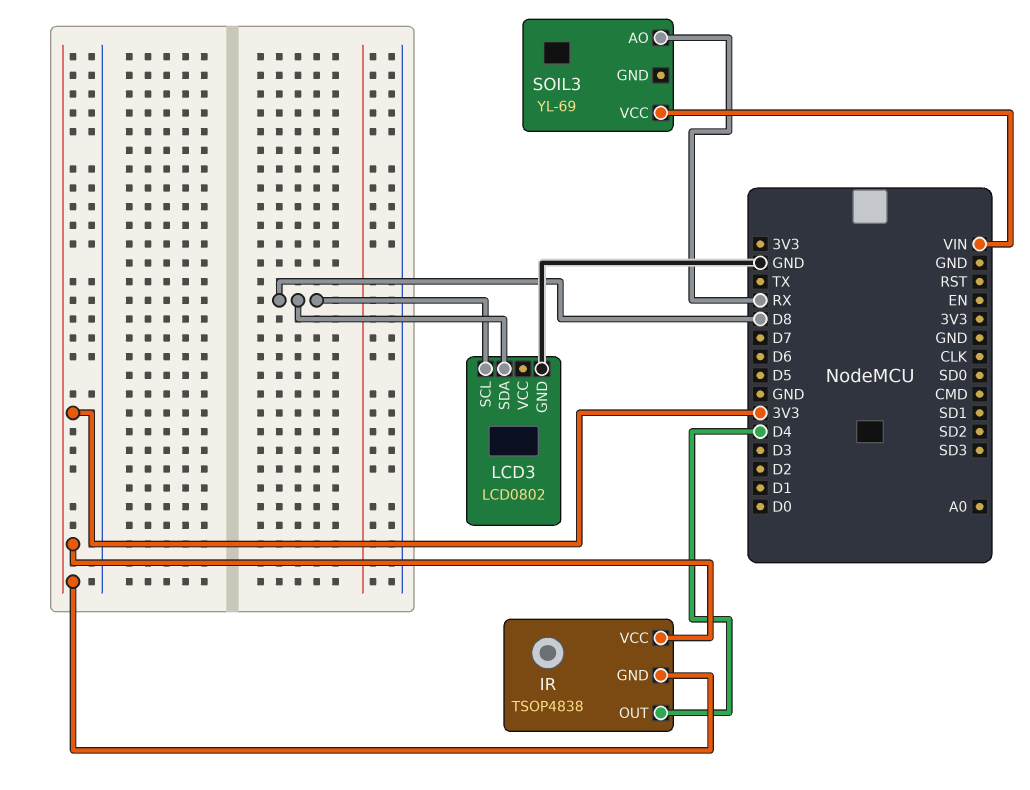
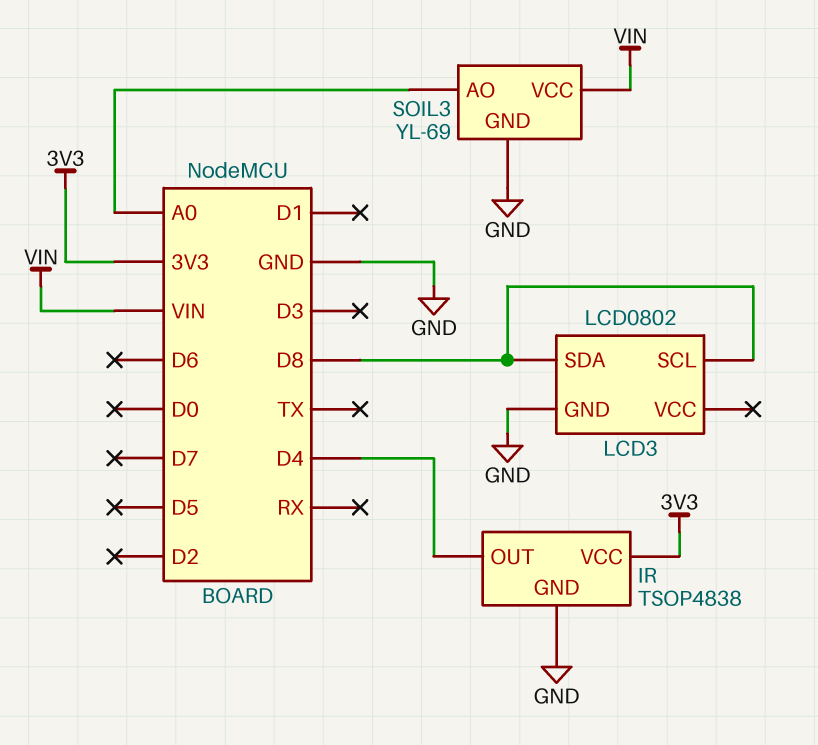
IR pin GND: 3V3 -> GND
SOIL3 pin AO: RX -> A0
SOIL3 pin GND: none -> GND

